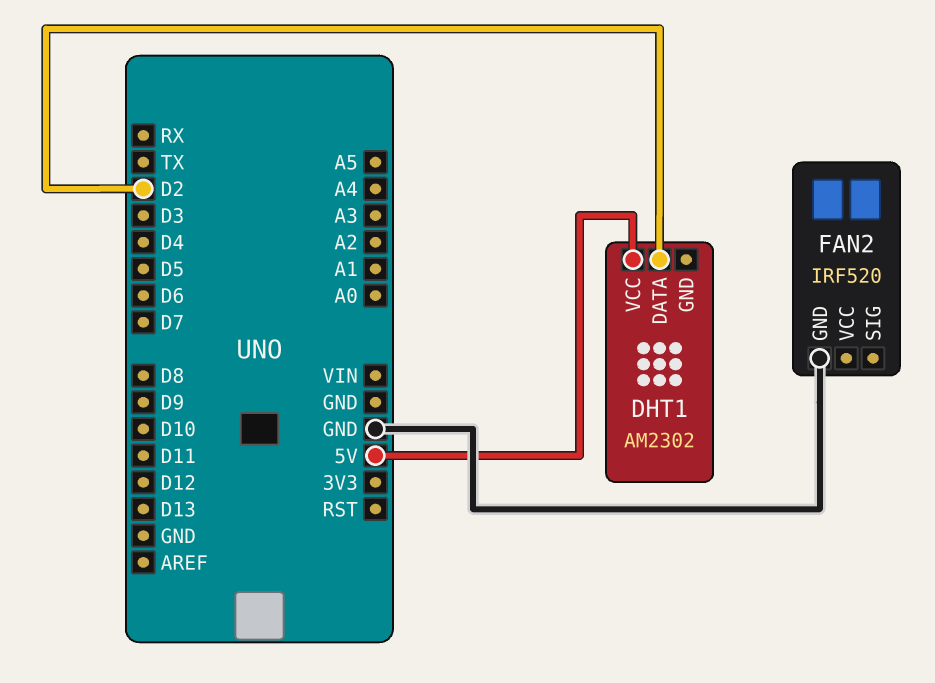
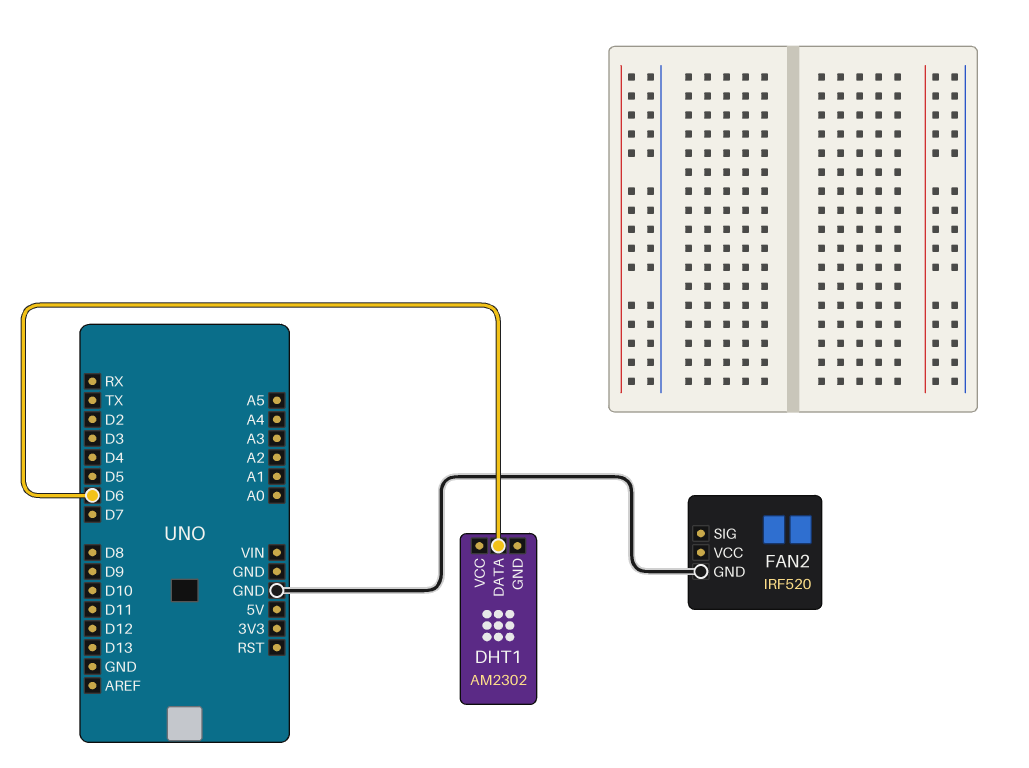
DHT1 pin DATA: D2 -> D6
DHT1 pin VCC: 5V -> none

